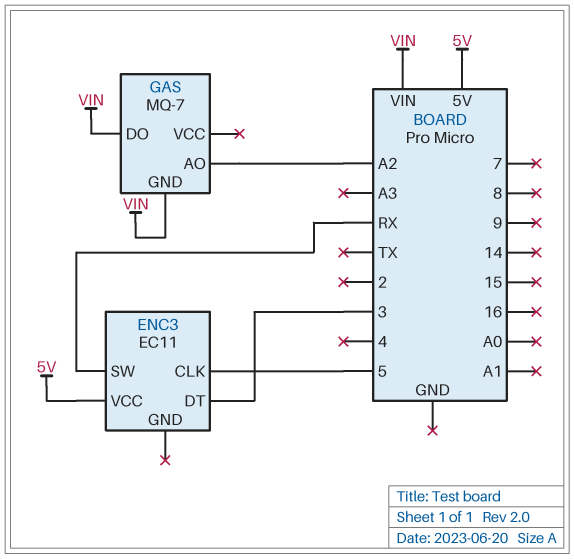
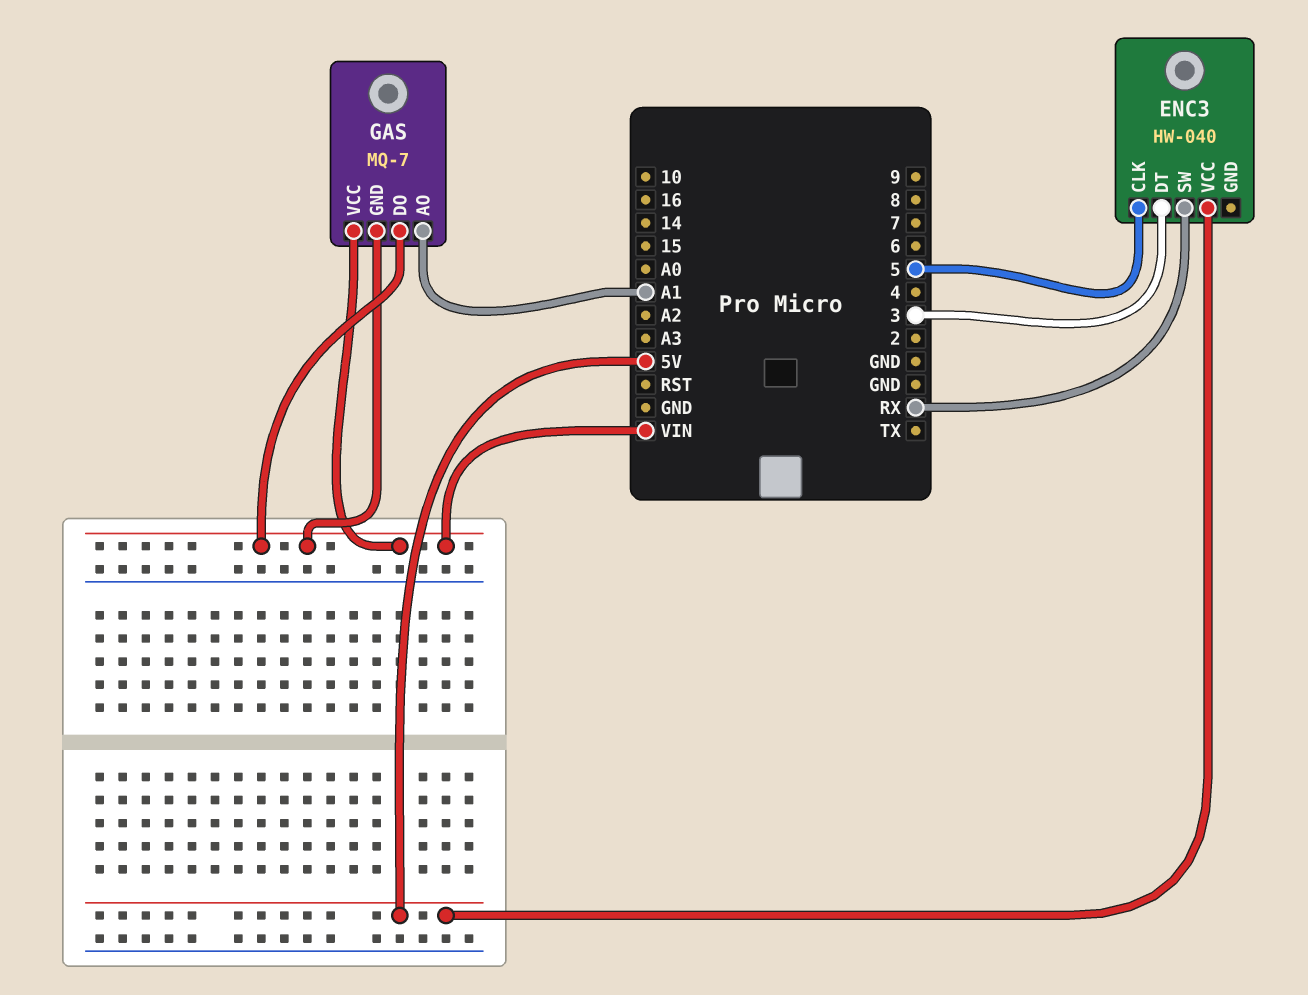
ENC3: EC11 -> HW-040
GAS pin AO: A2 -> A1
GAS pin VCC: none -> VIN

